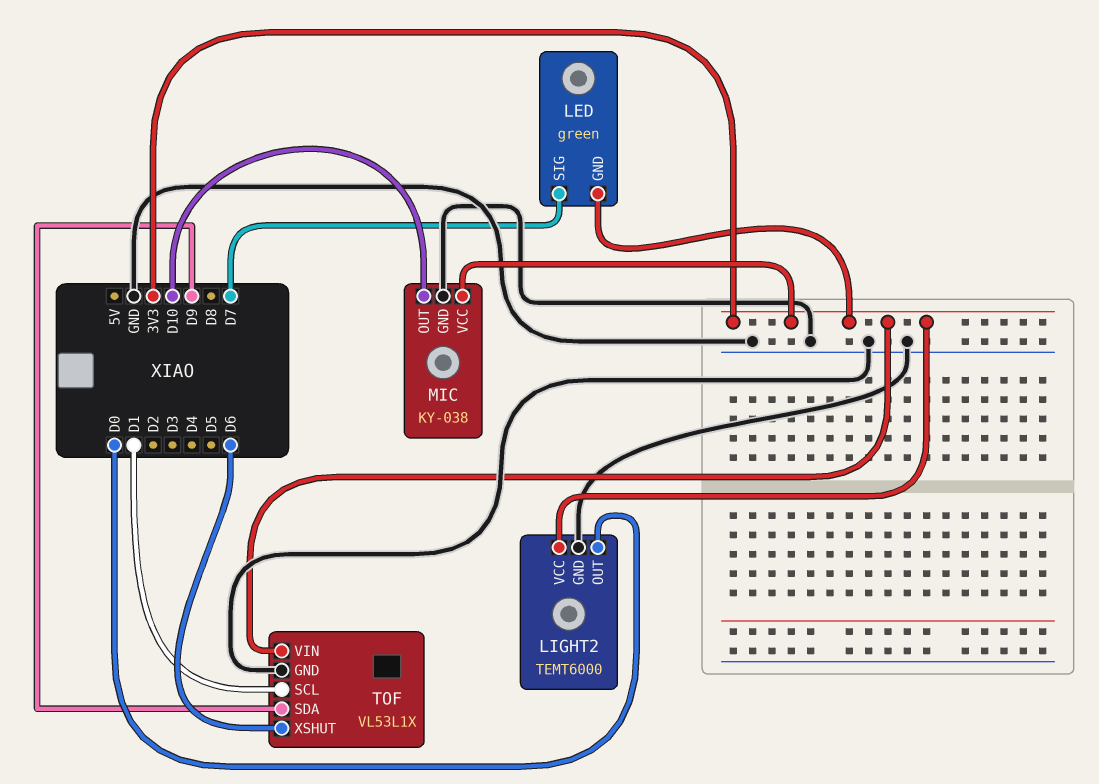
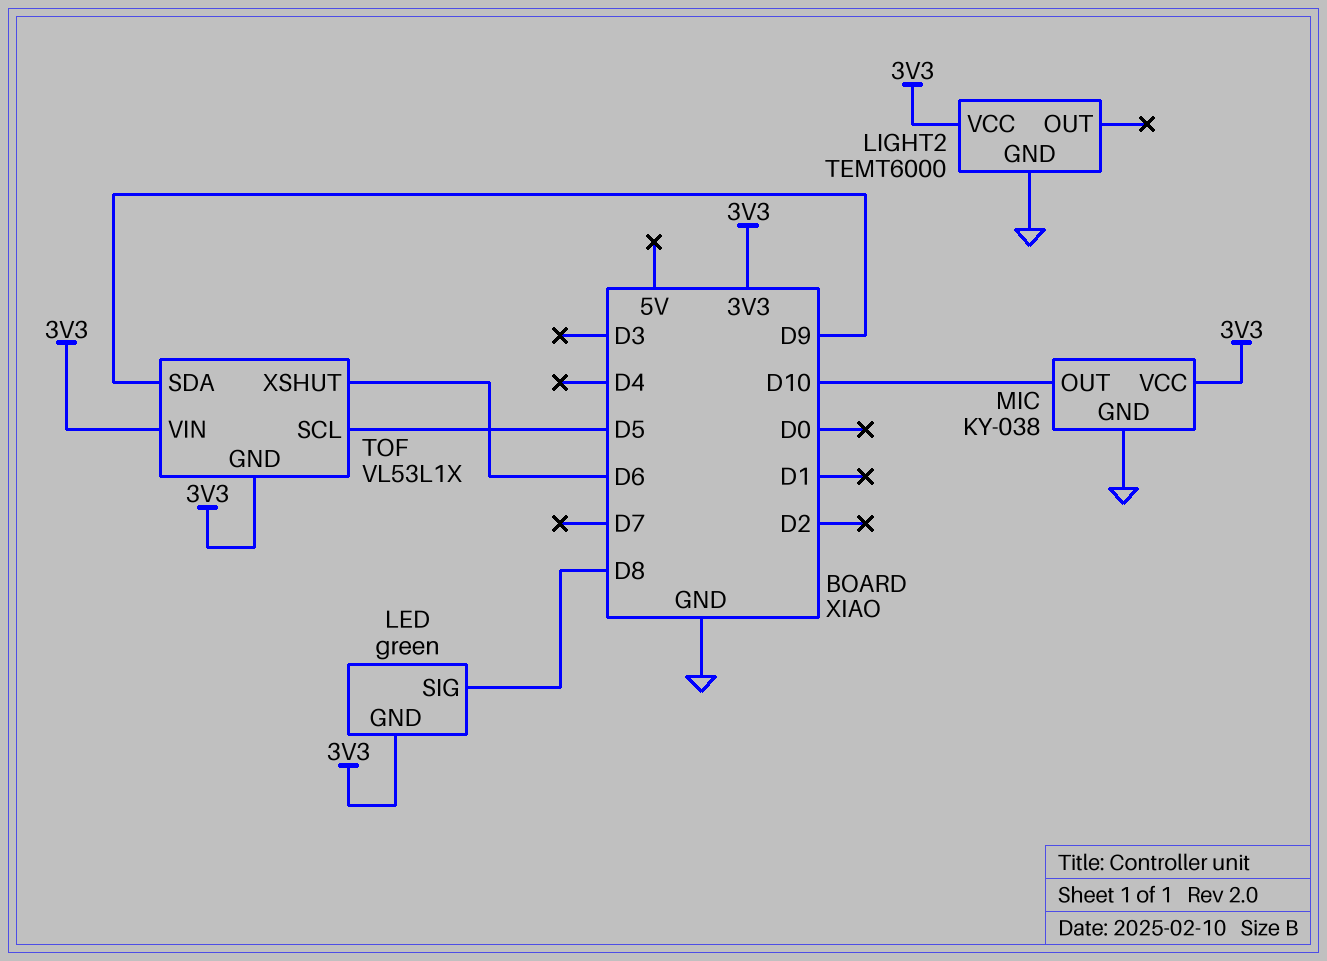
LED pin SIG: D7 -> D8
LIGHT2 pin OUT: D0 -> none
TOF pin GND: GND -> 3V3
TOF pin SCL: D1 -> D5

